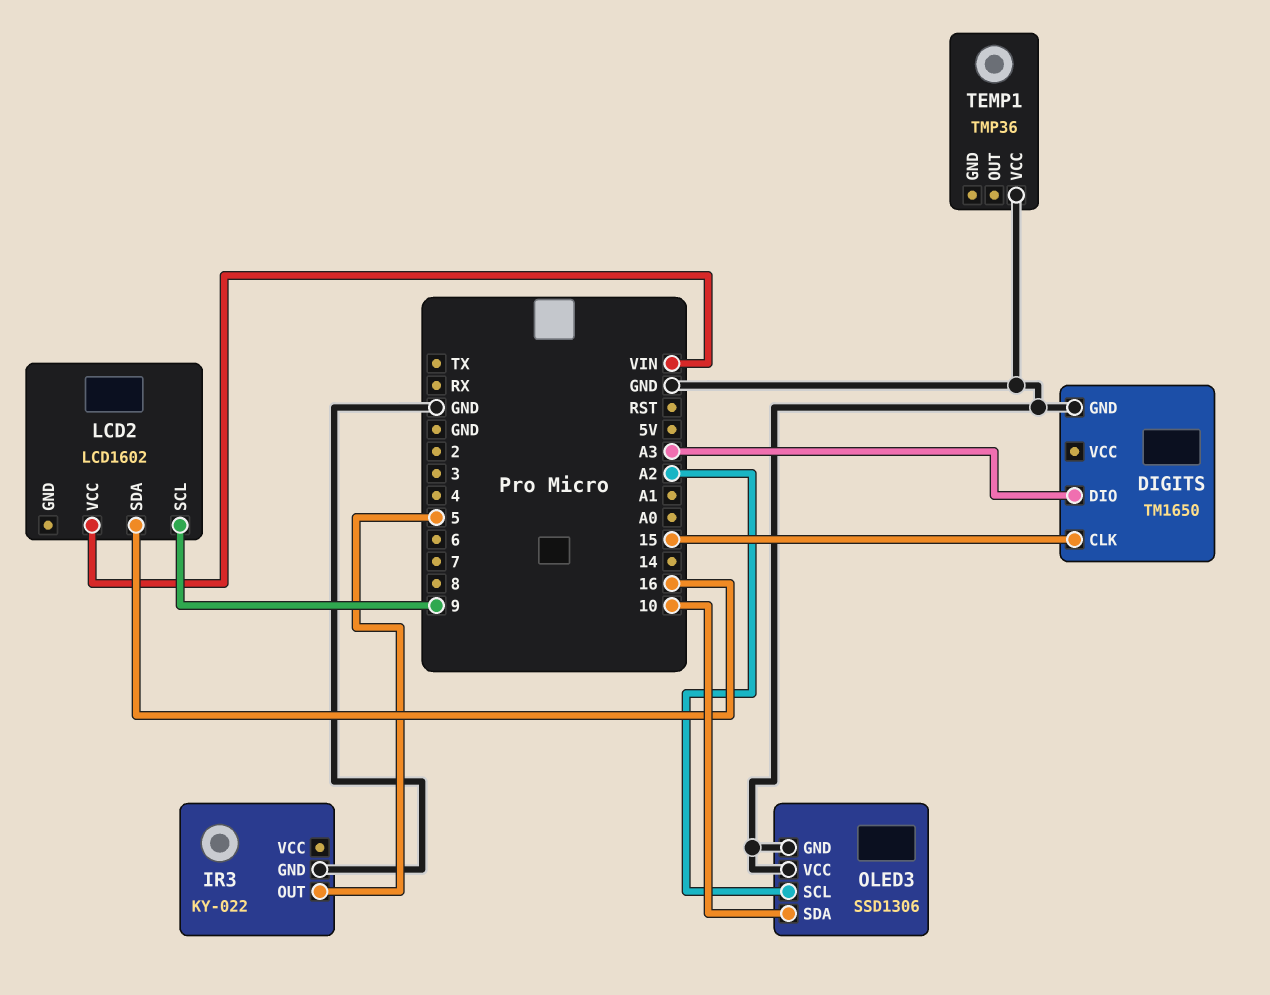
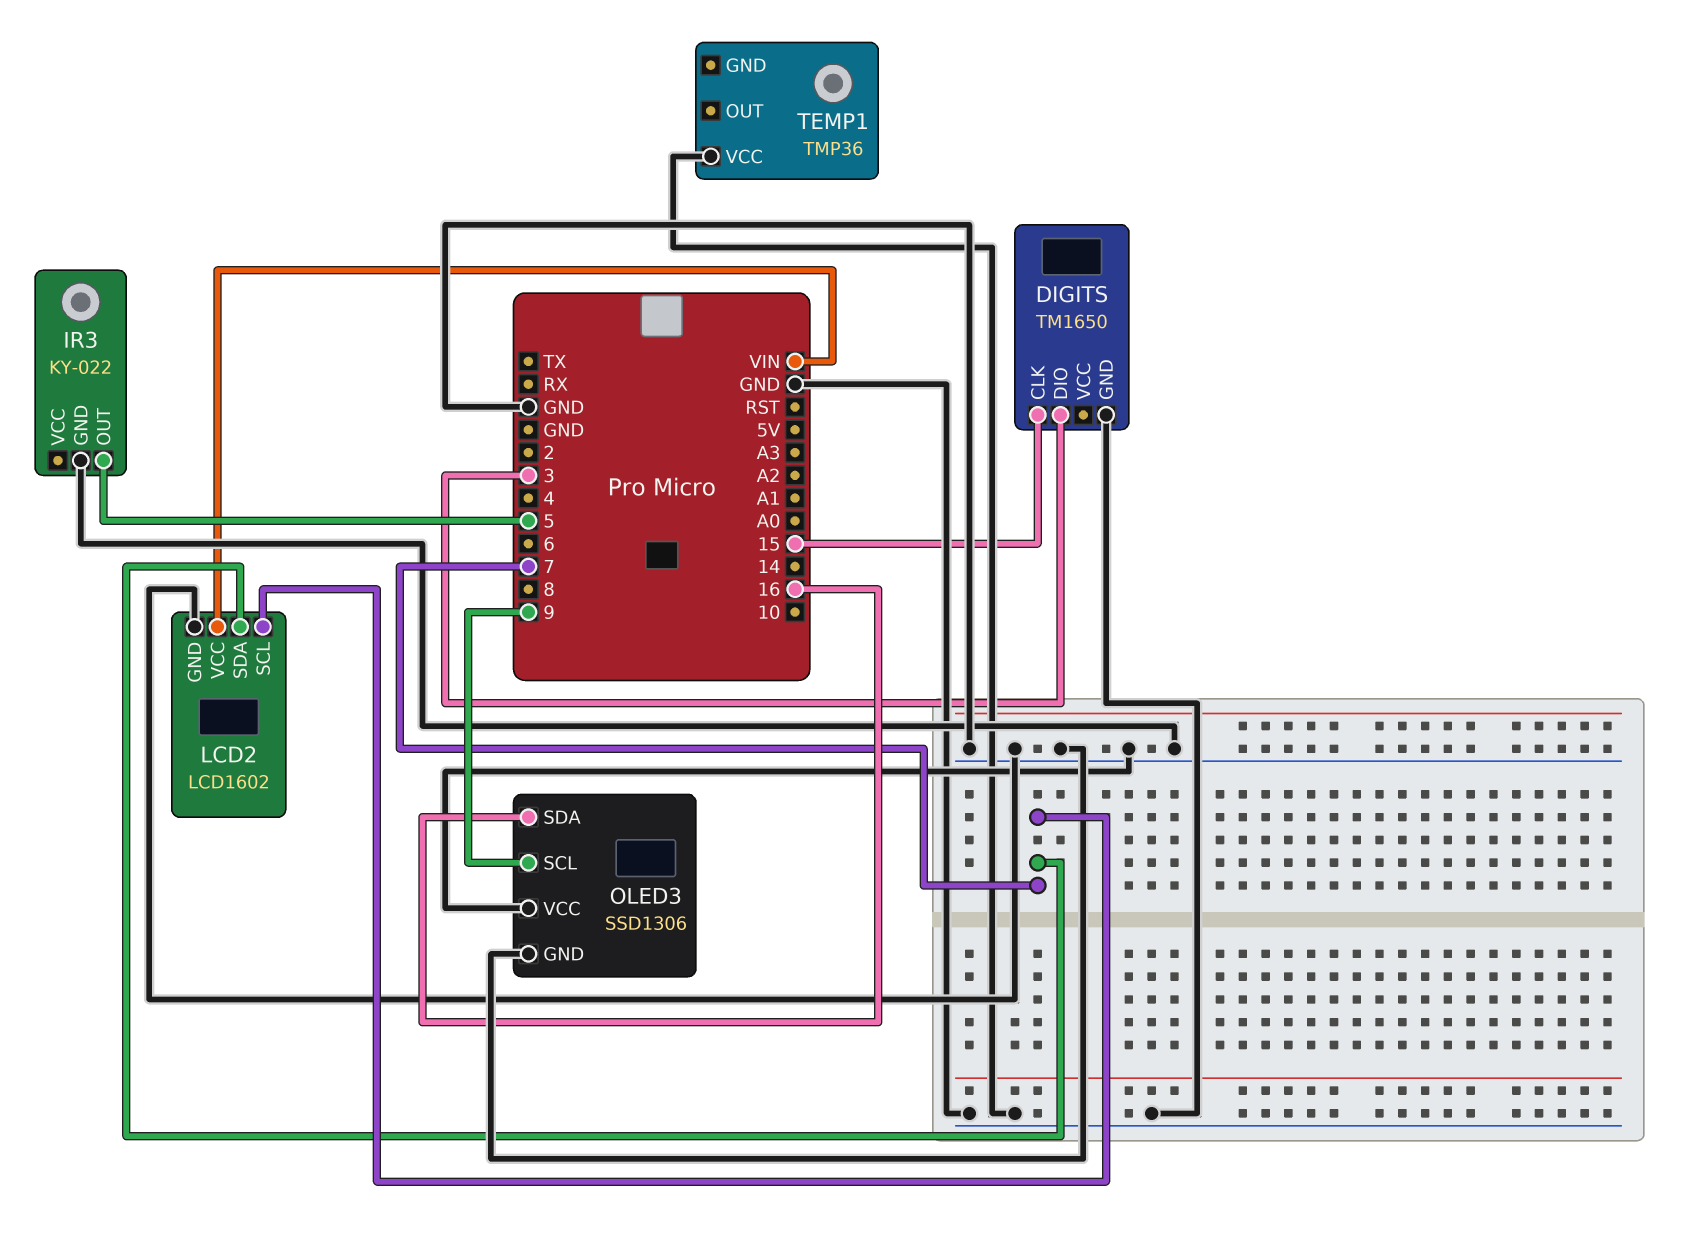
DIGITS pin DIO: A3 -> 3
LCD2 pin GND: none -> GND
LCD2 pin SCL: 9 -> 7
LCD2 pin SDA: 16 -> 7
OLED3 pin SCL: A2 -> 9
OLED3 pin SDA: 10 -> 16

